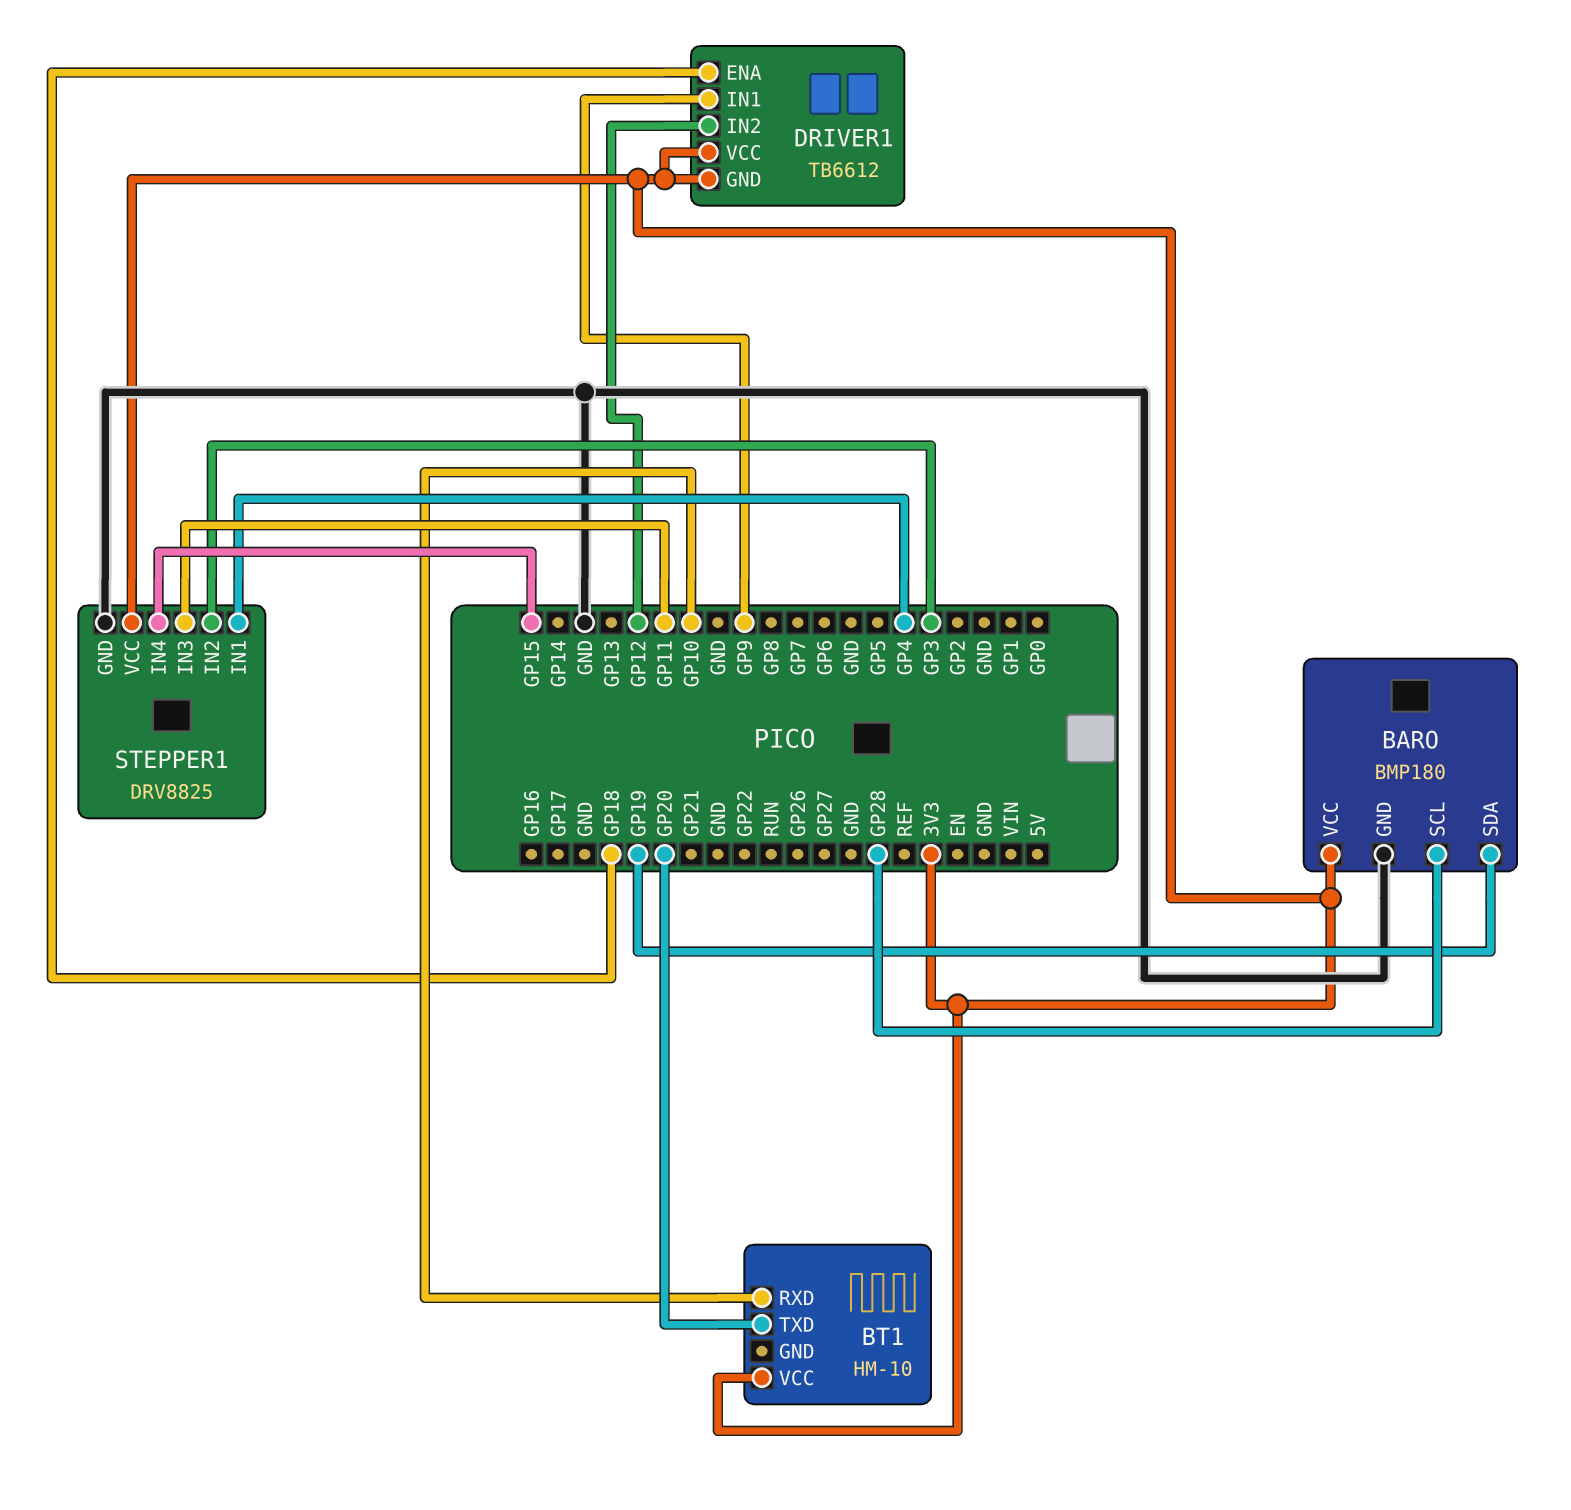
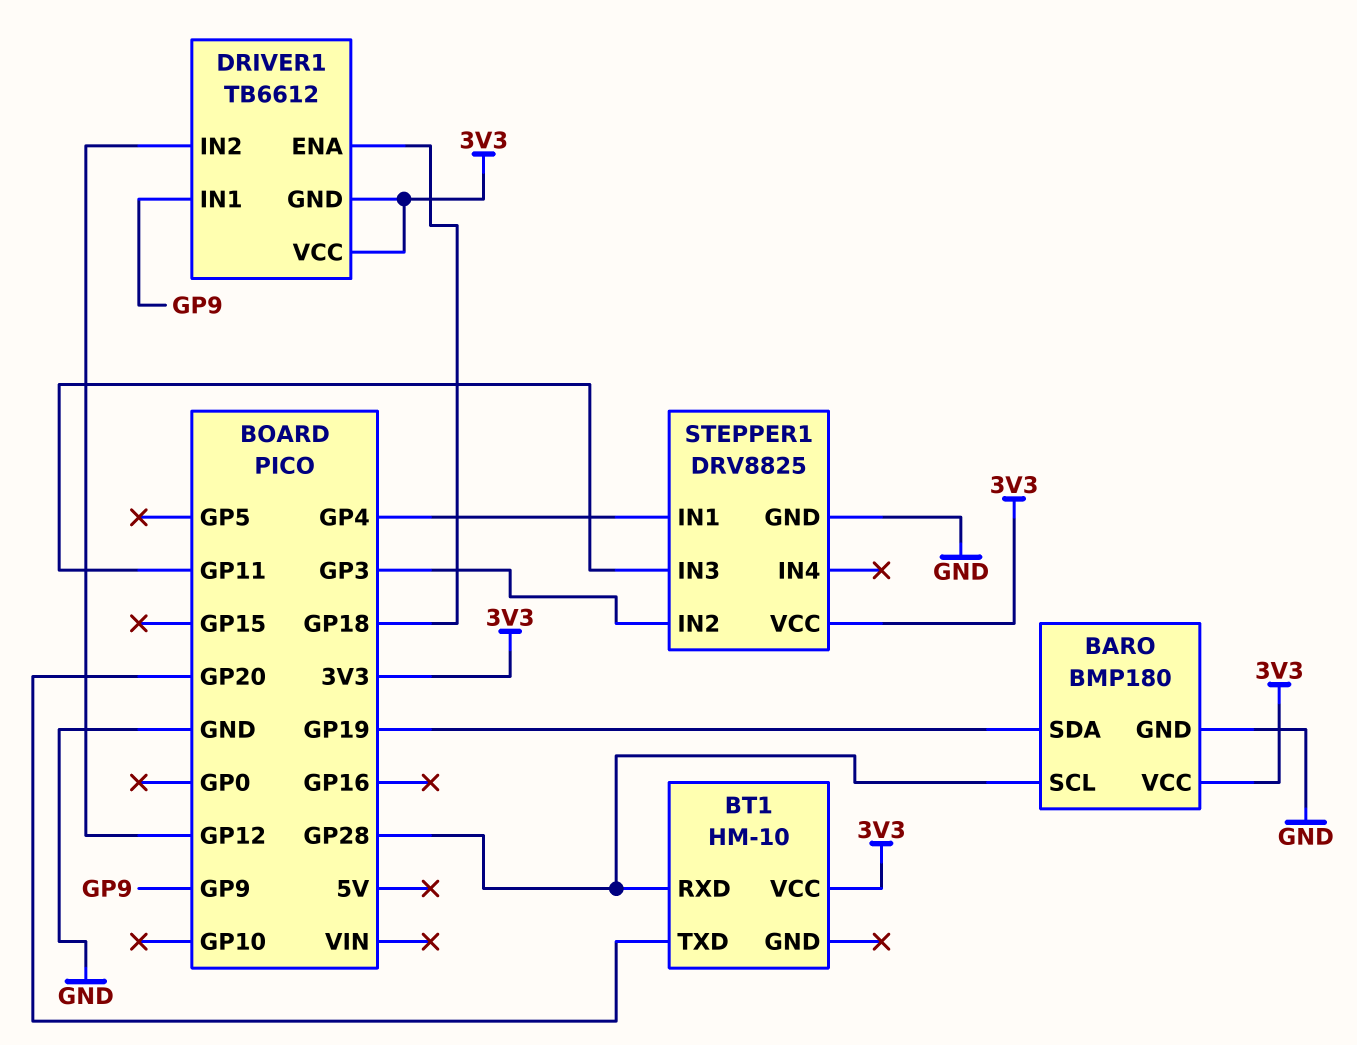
BT1 pin RXD: GP10 -> GP28
STEPPER1 pin IN4: GP15 -> none

